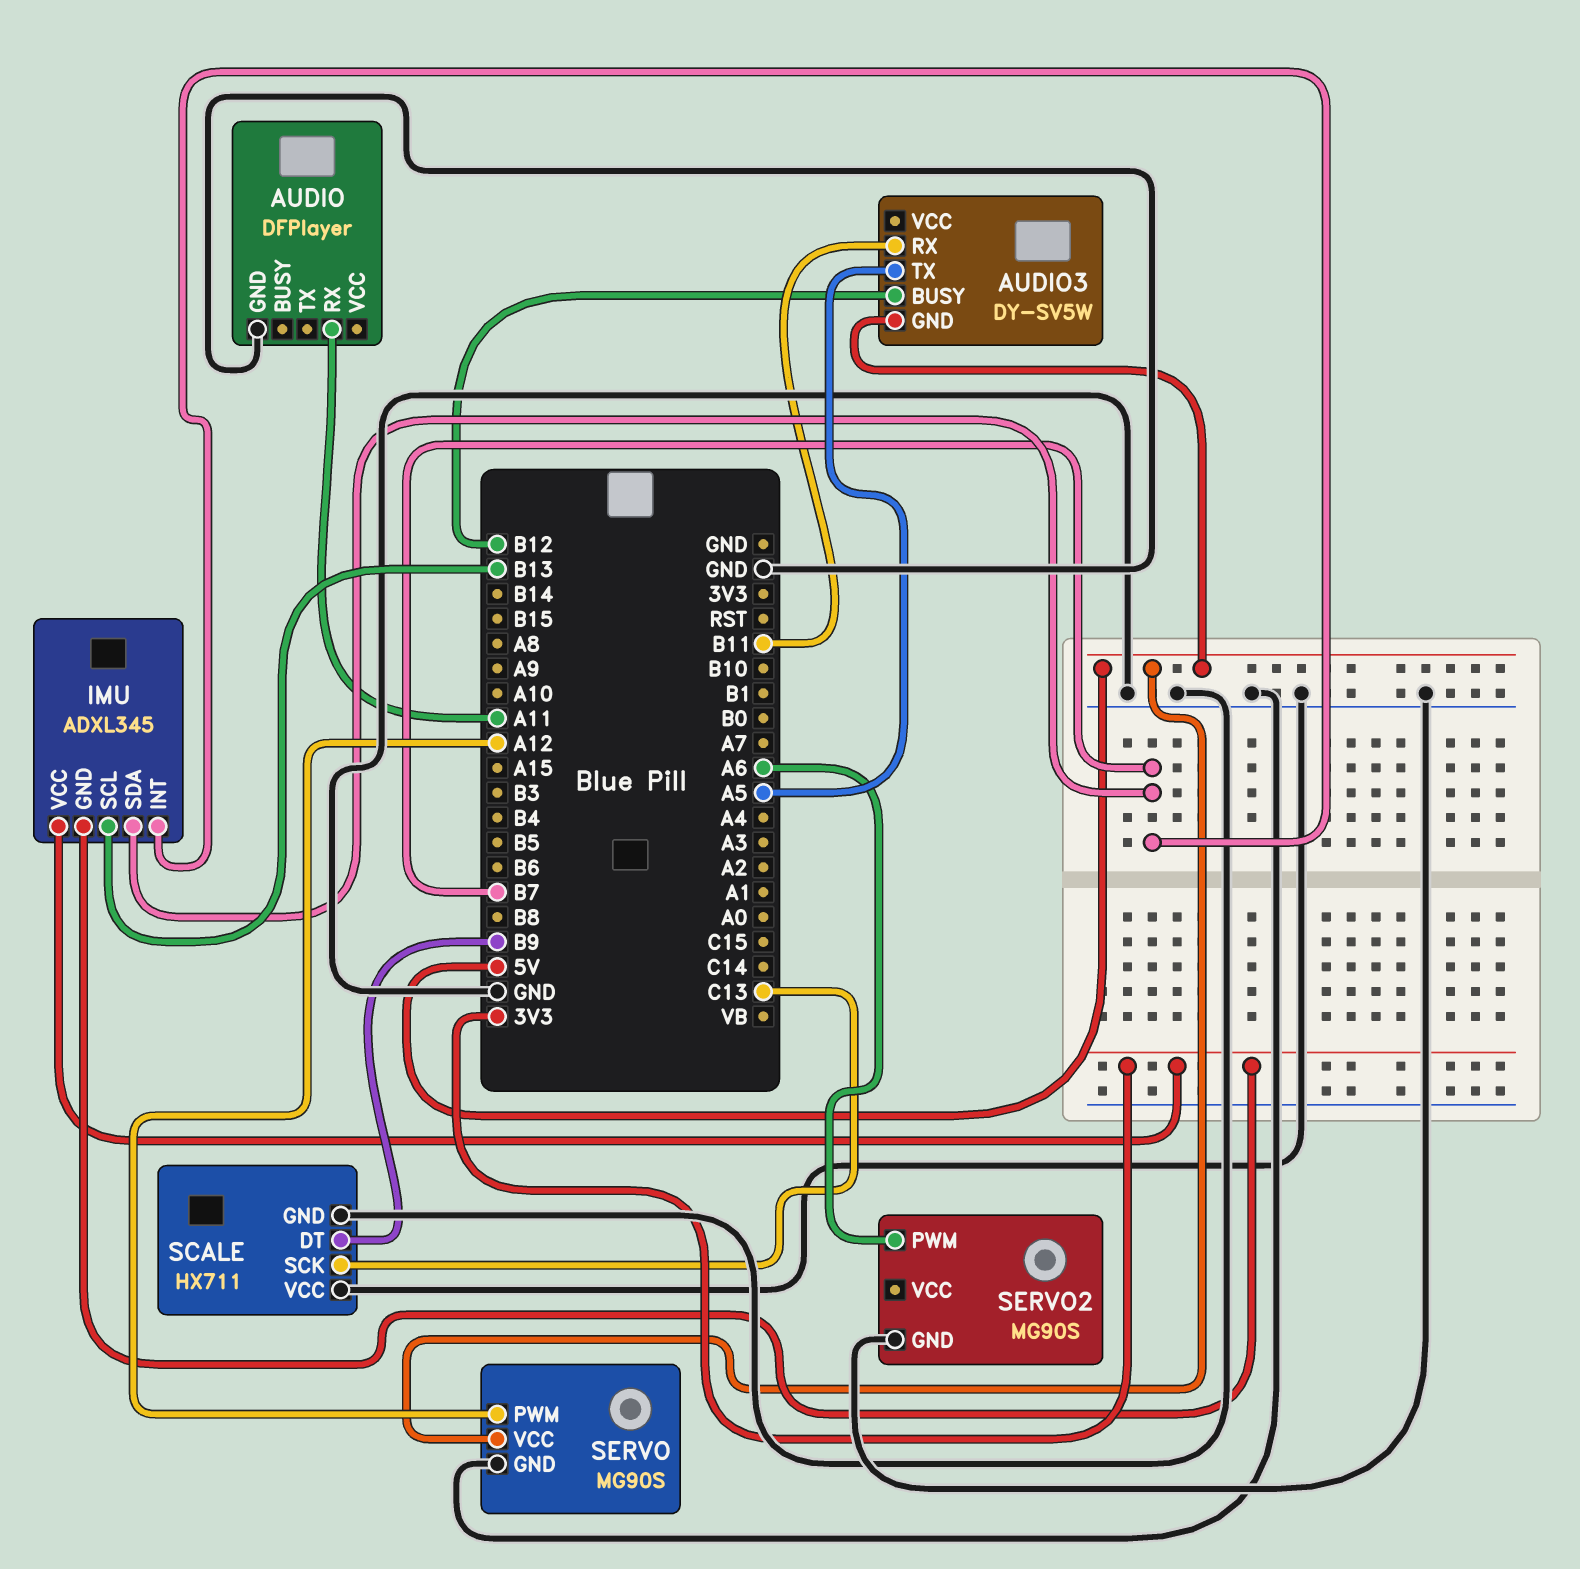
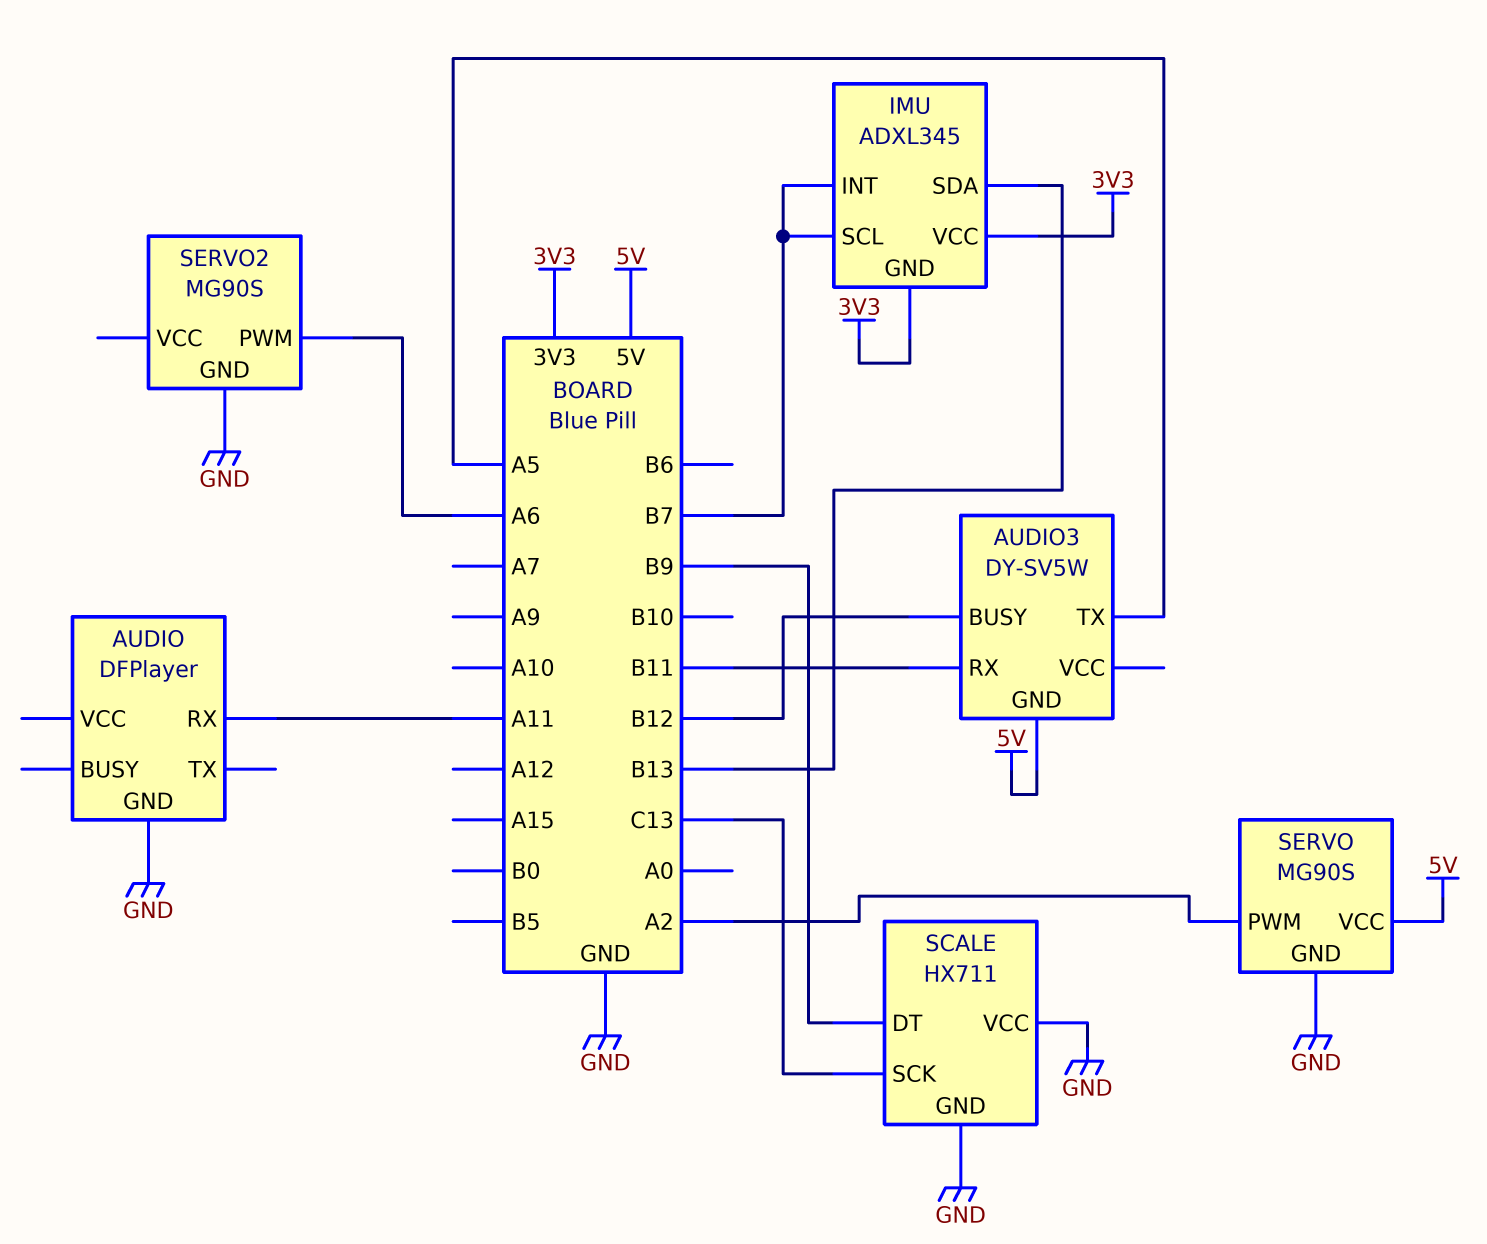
IMU pin SCL: B13 -> B7
IMU pin SDA: B7 -> B13
SERVO pin PWM: A12 -> A2

